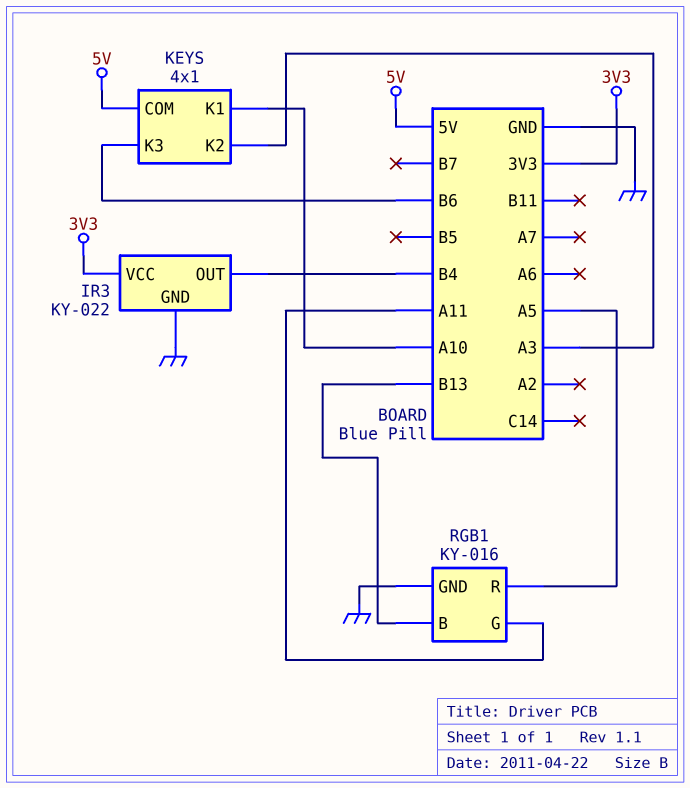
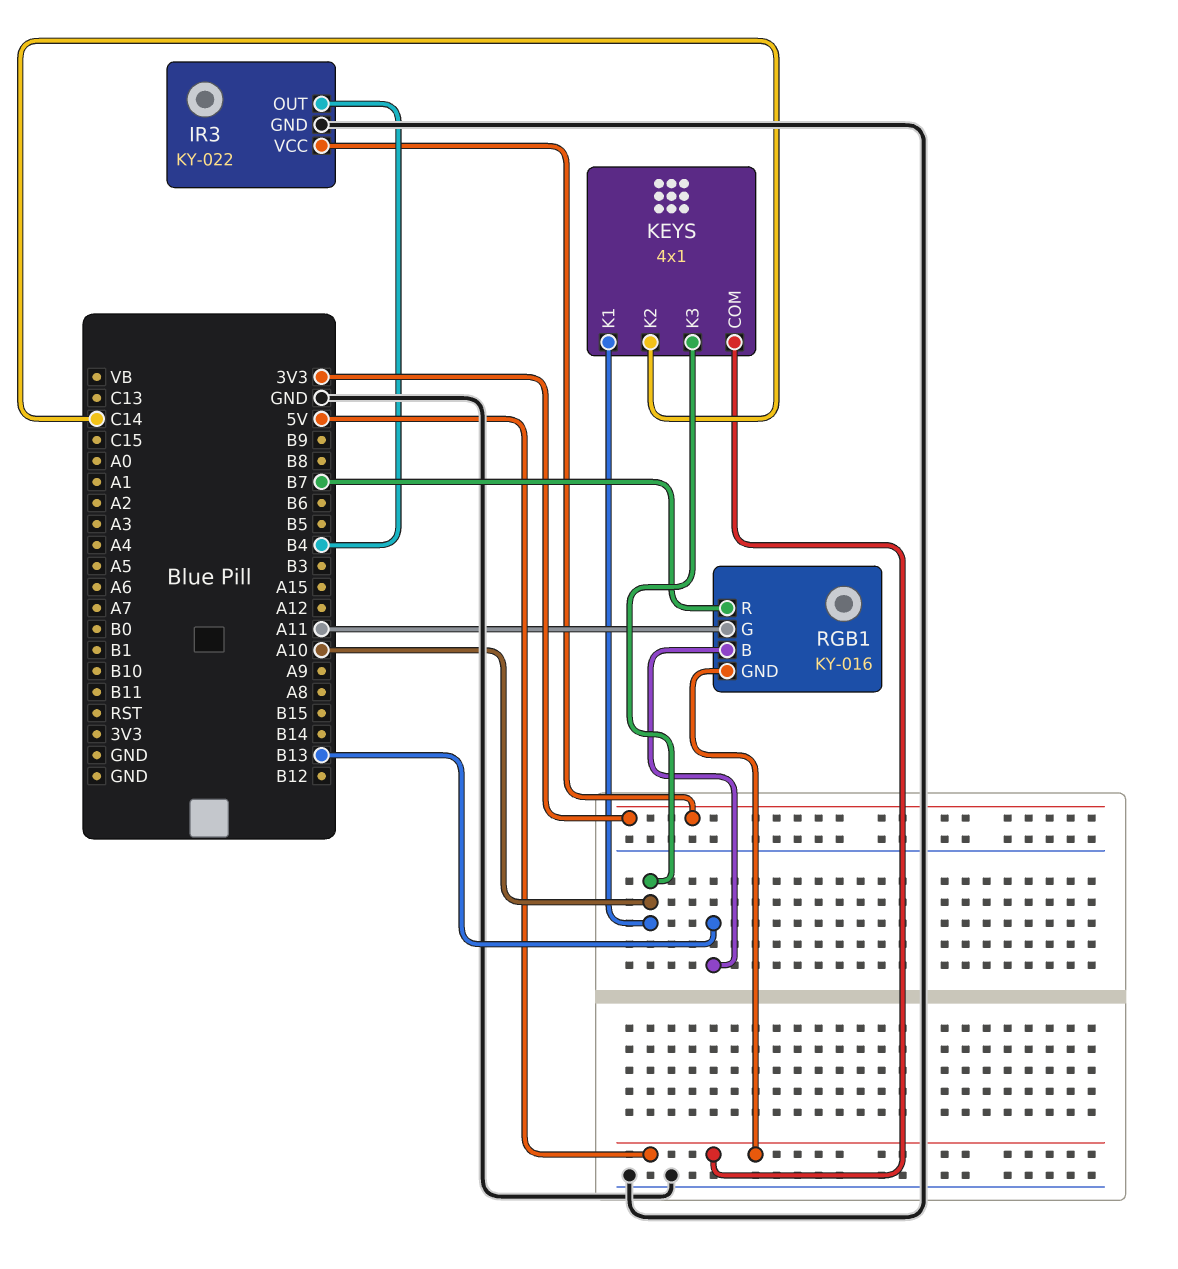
KEYS pin K2: A3 -> C14
KEYS pin K3: B6 -> A10
RGB1 pin GND: GND -> 5V
RGB1 pin R: A5 -> B7

